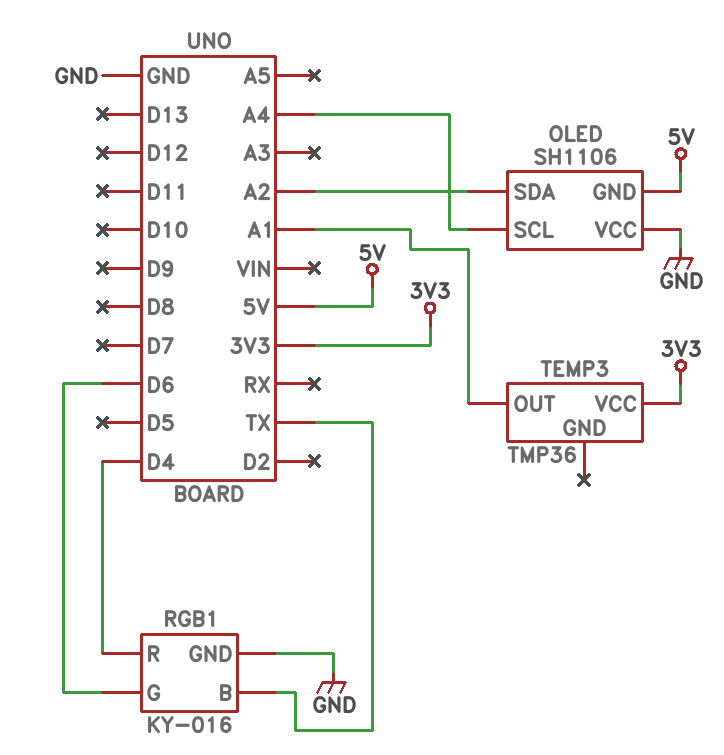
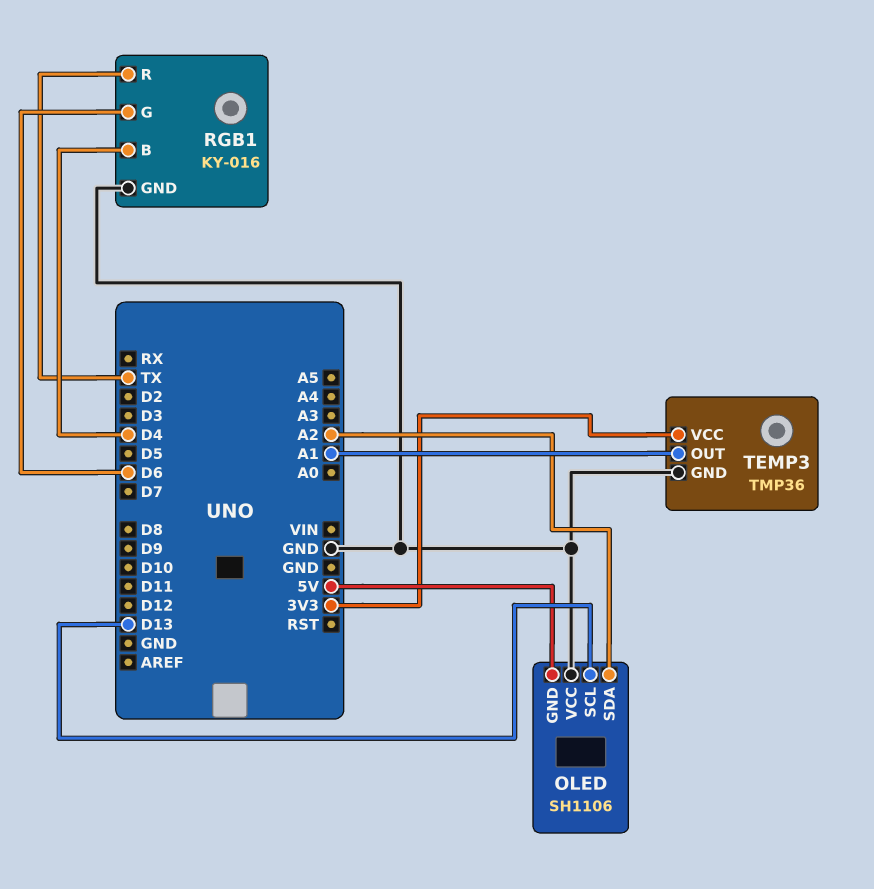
OLED pin SCL: A4 -> D13
RGB1 pin B: TX -> D4
RGB1 pin R: D4 -> TX
TEMP3 pin GND: none -> GND

